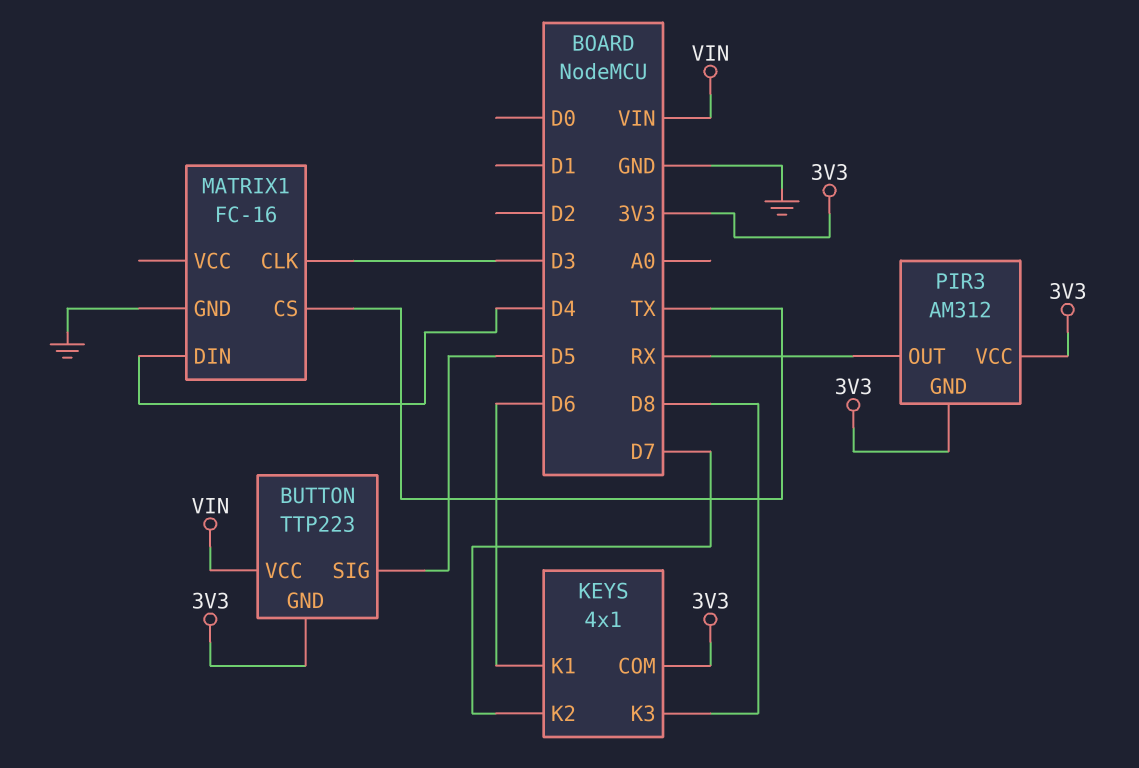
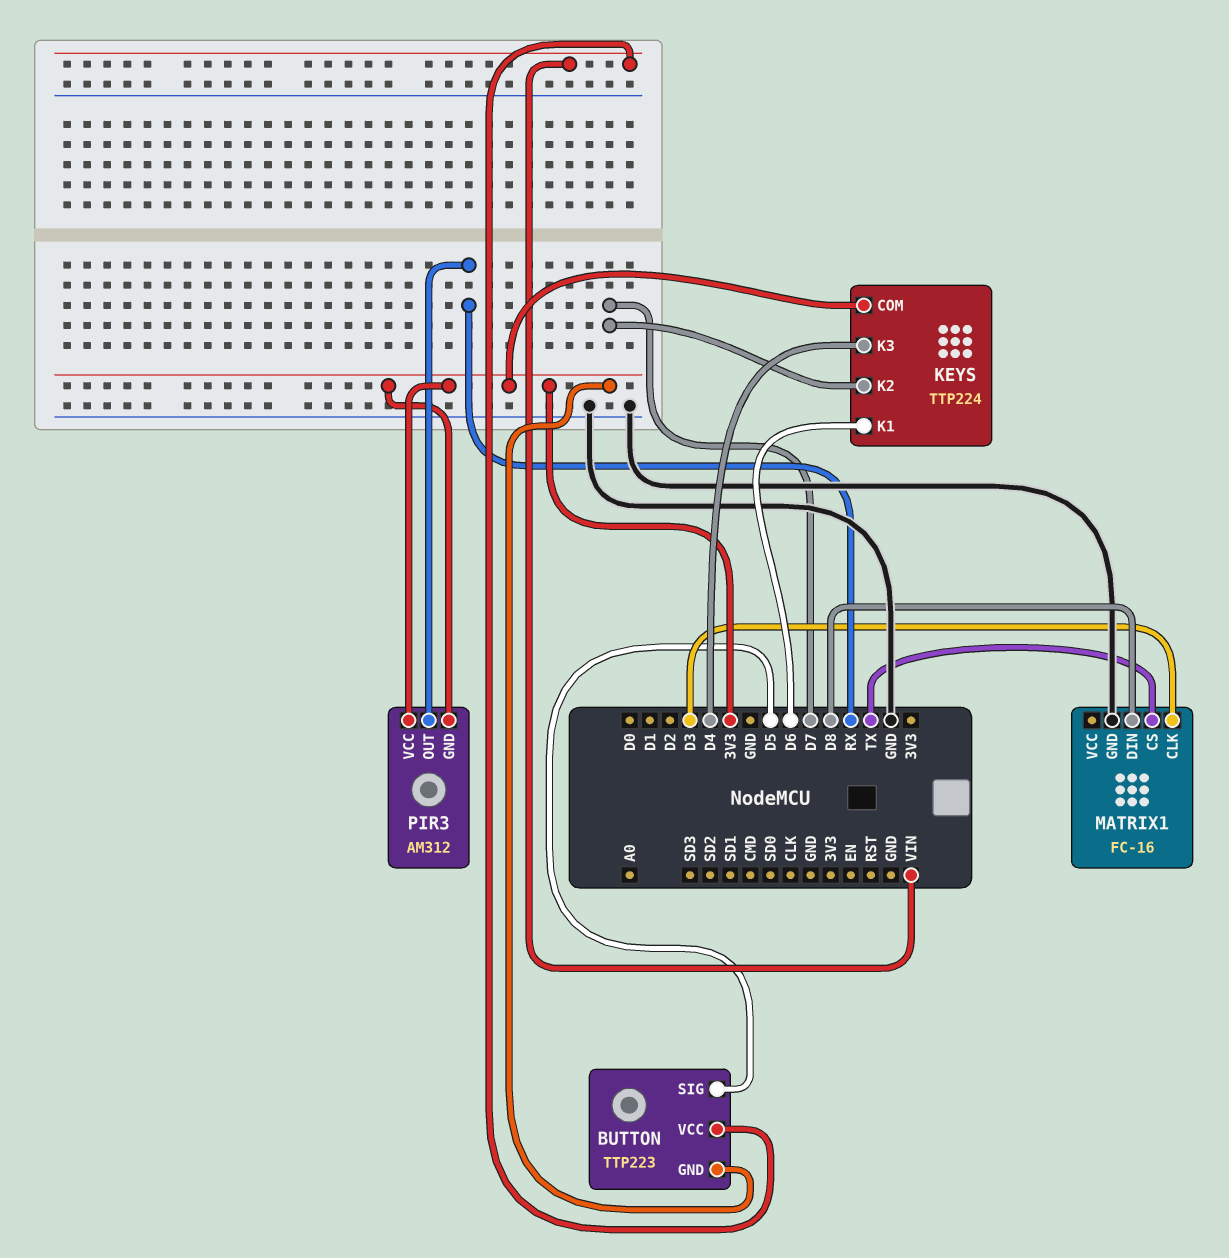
KEYS: 4x1 -> TTP224
KEYS pin K3: D8 -> D4
MATRIX1 pin DIN: D4 -> D8

